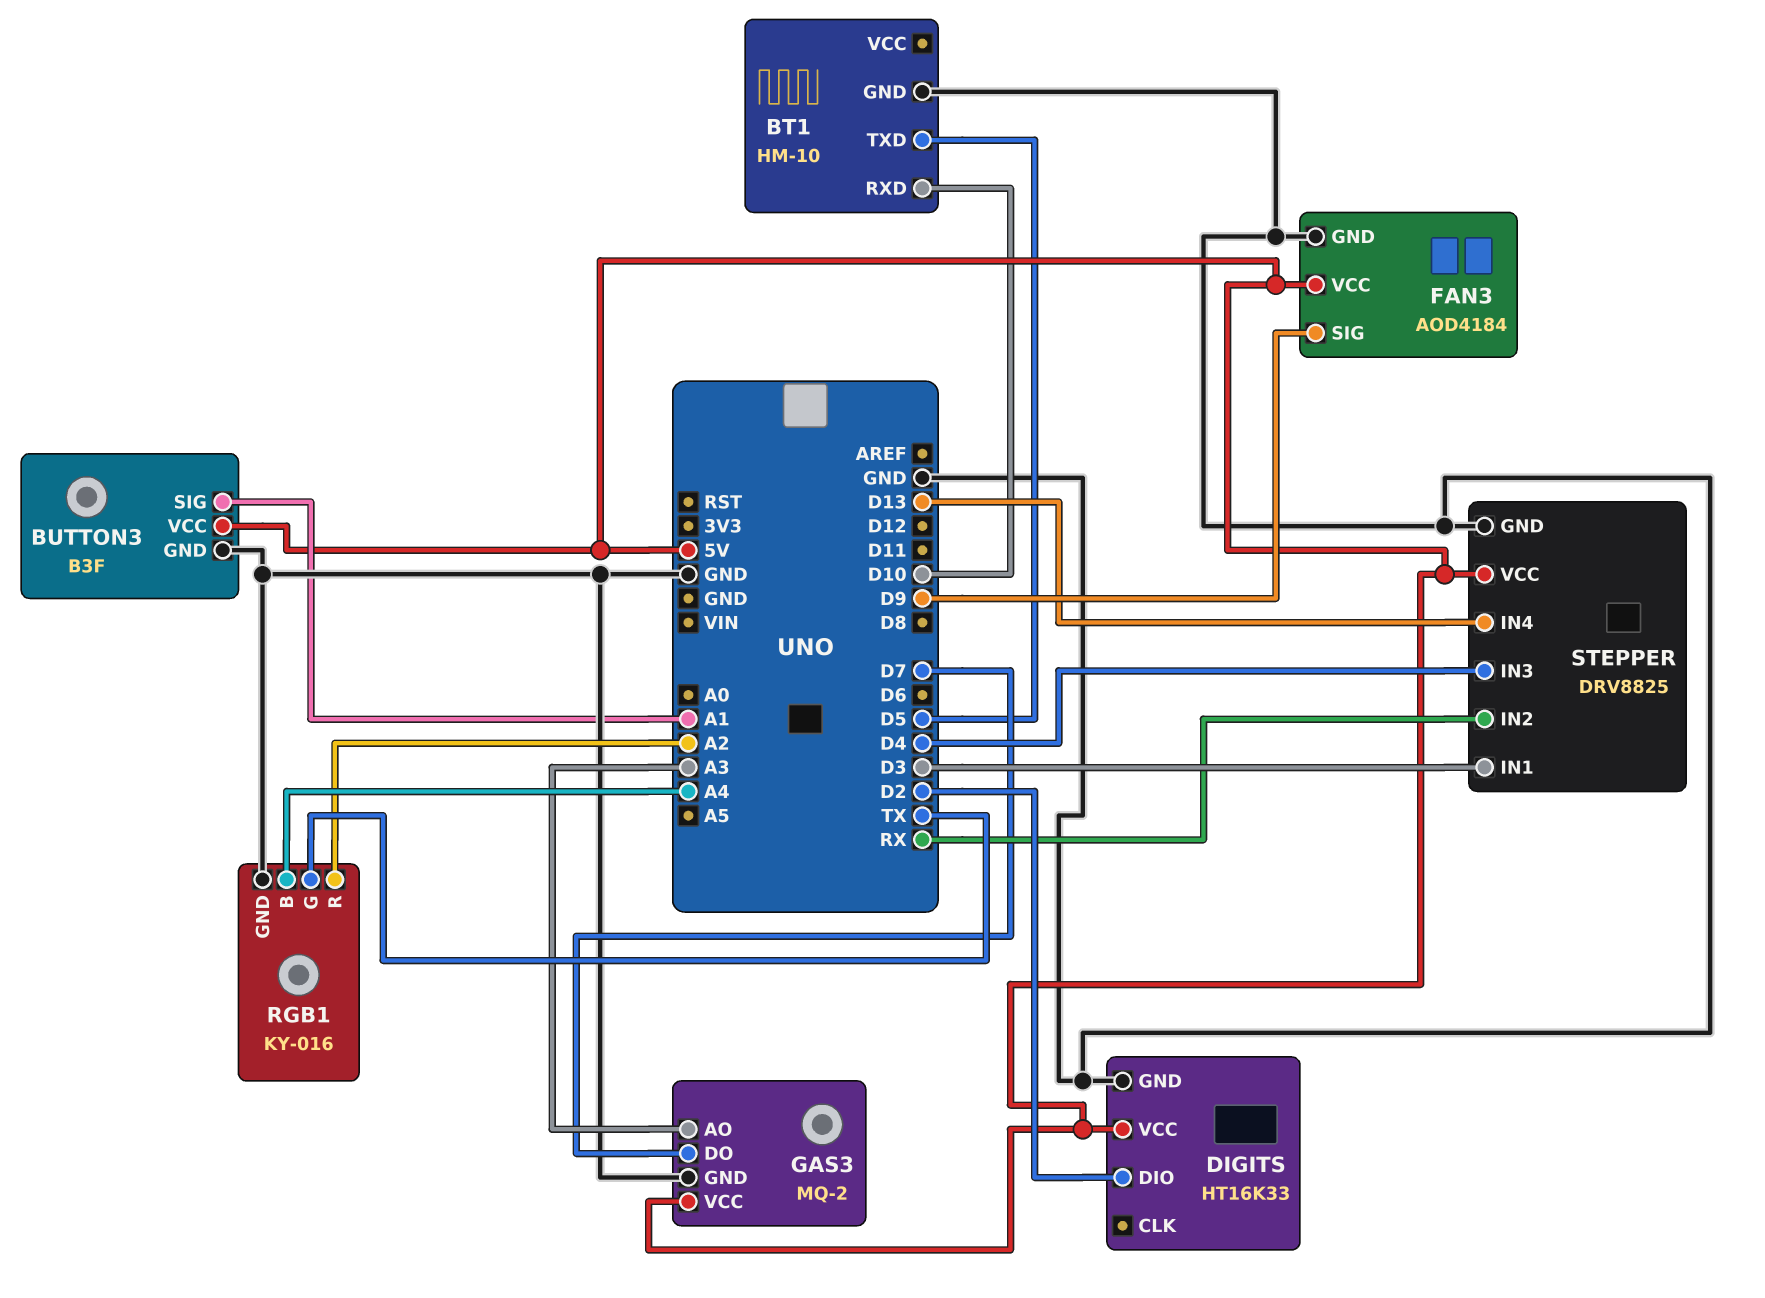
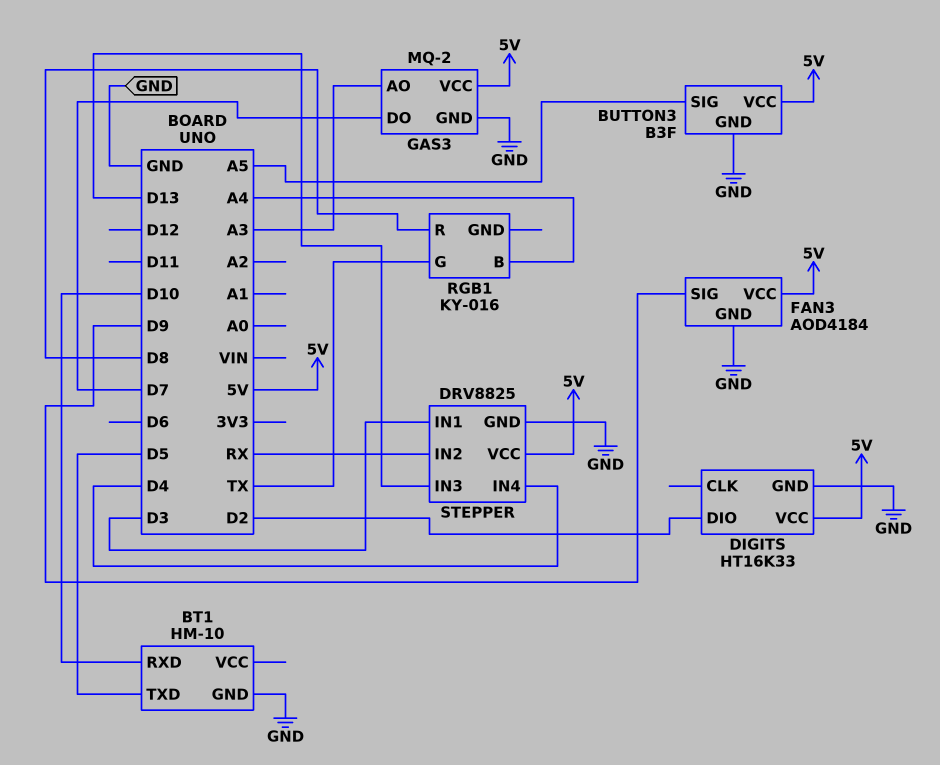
BUTTON3 pin SIG: A1 -> A5
RGB1 pin GND: GND -> none
RGB1 pin R: A2 -> D8
STEPPER pin IN3: D4 -> D13
STEPPER pin IN4: D13 -> D4

